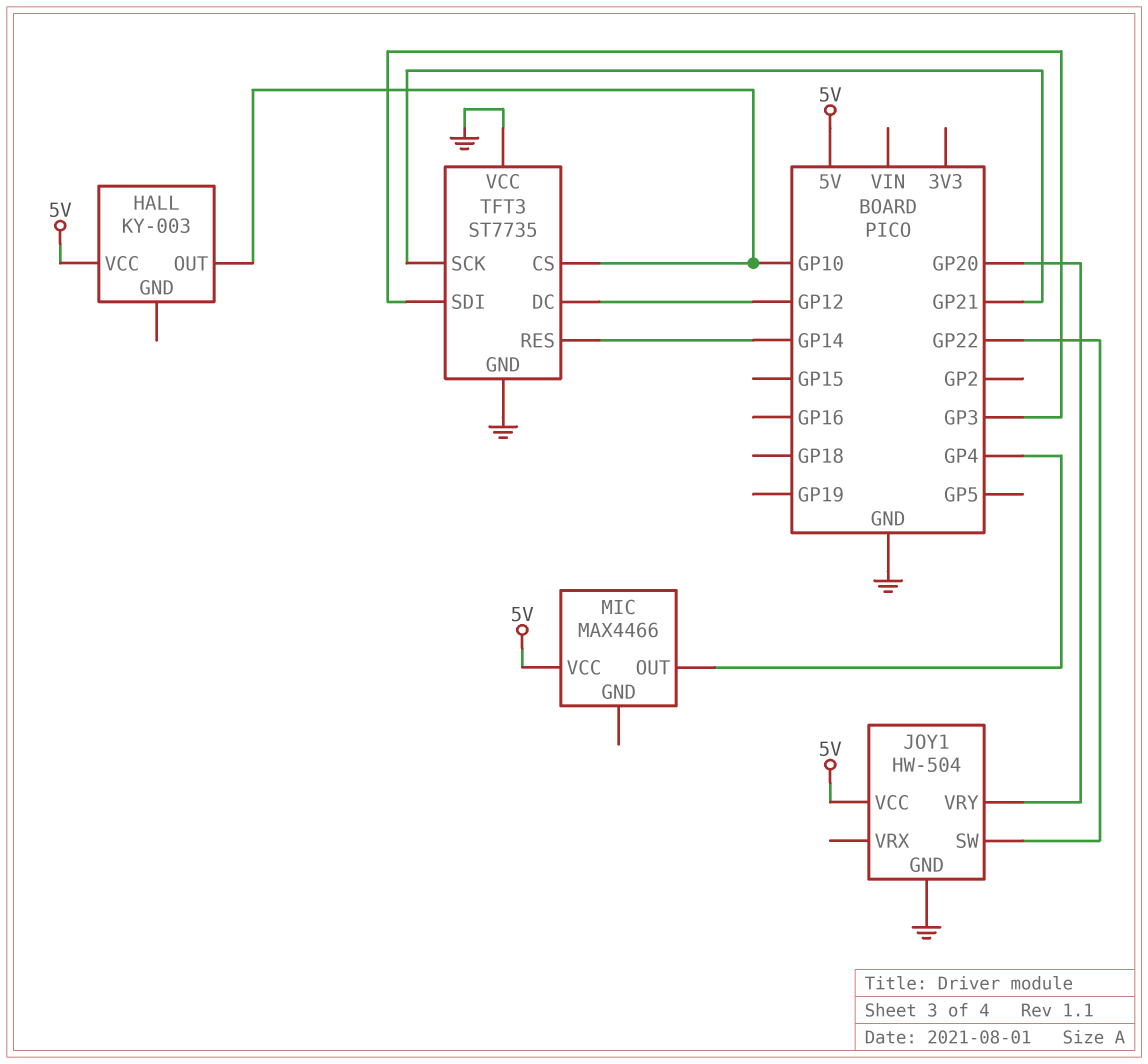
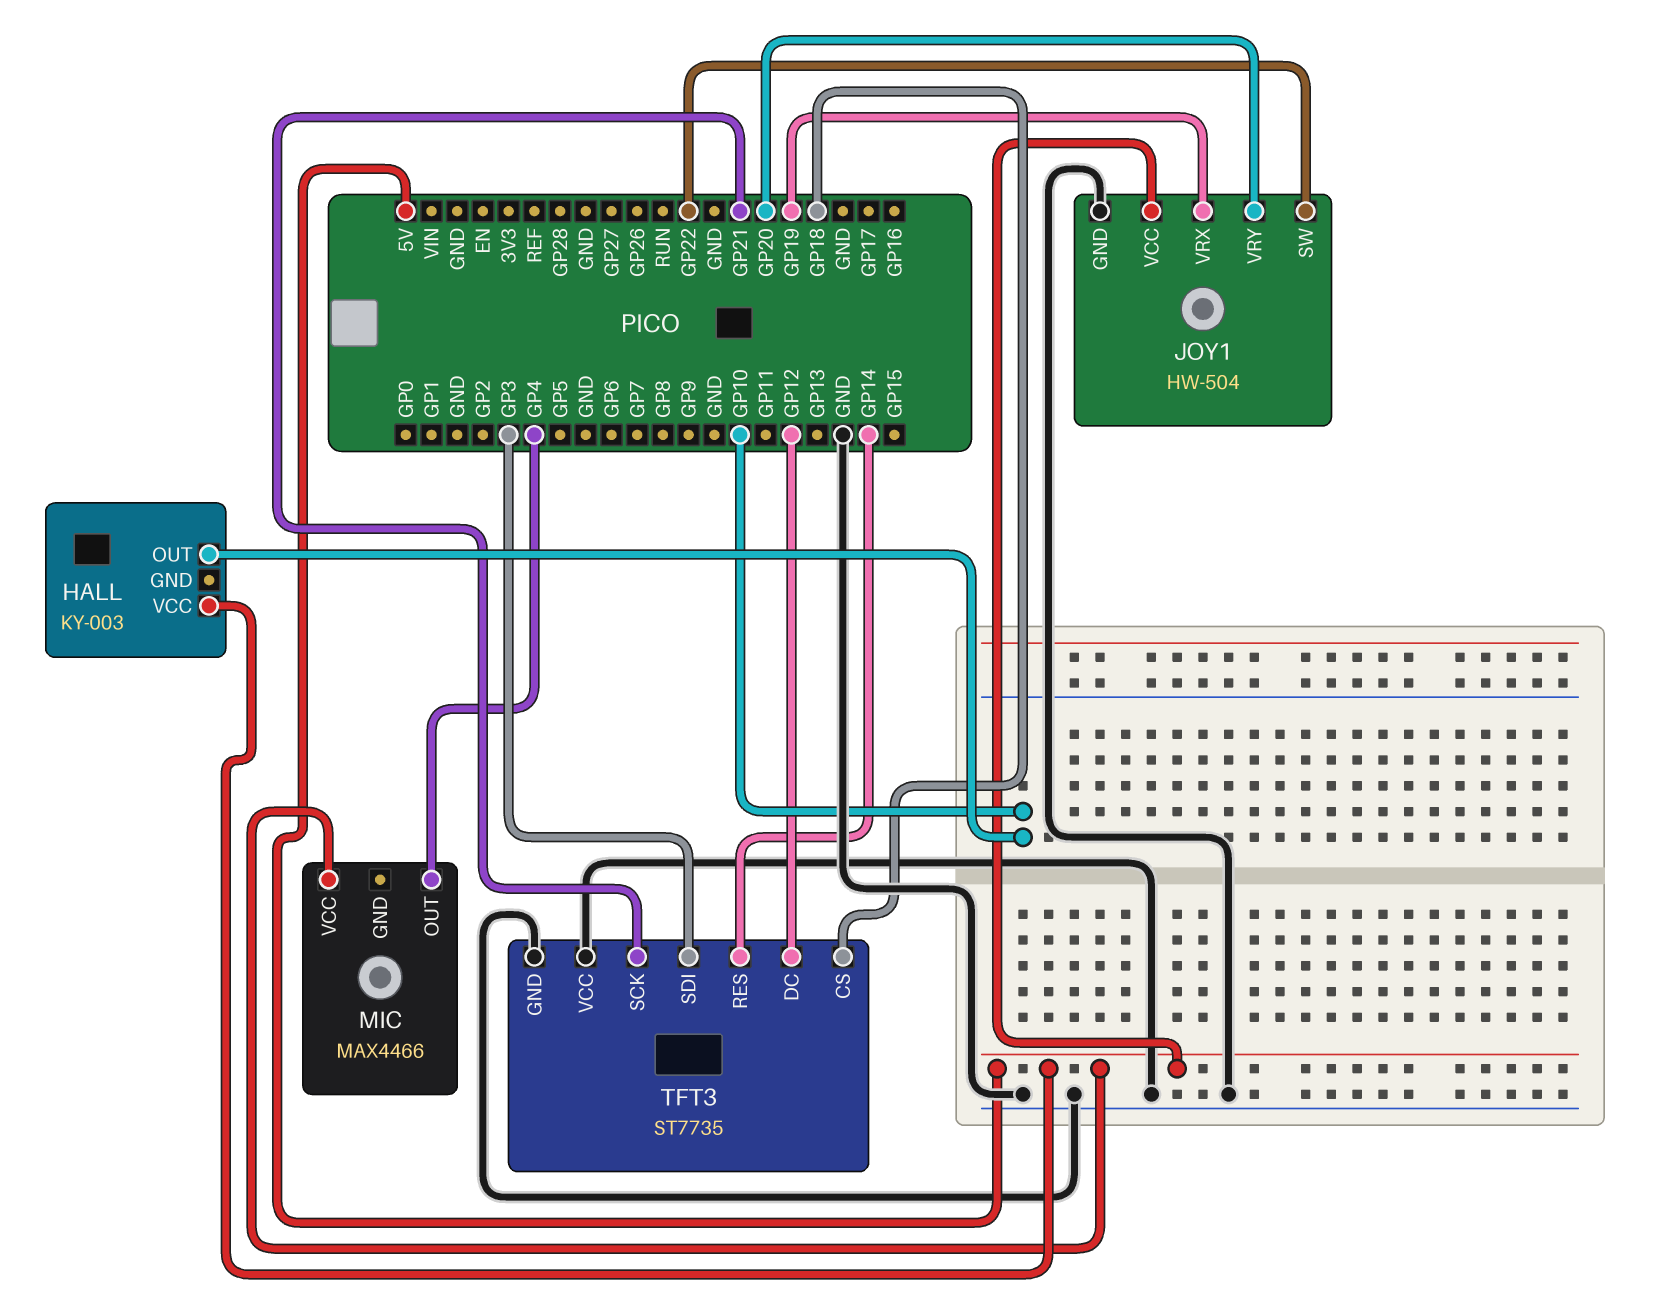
JOY1 pin VRX: none -> GP19
TFT3 pin CS: GP10 -> GP18

